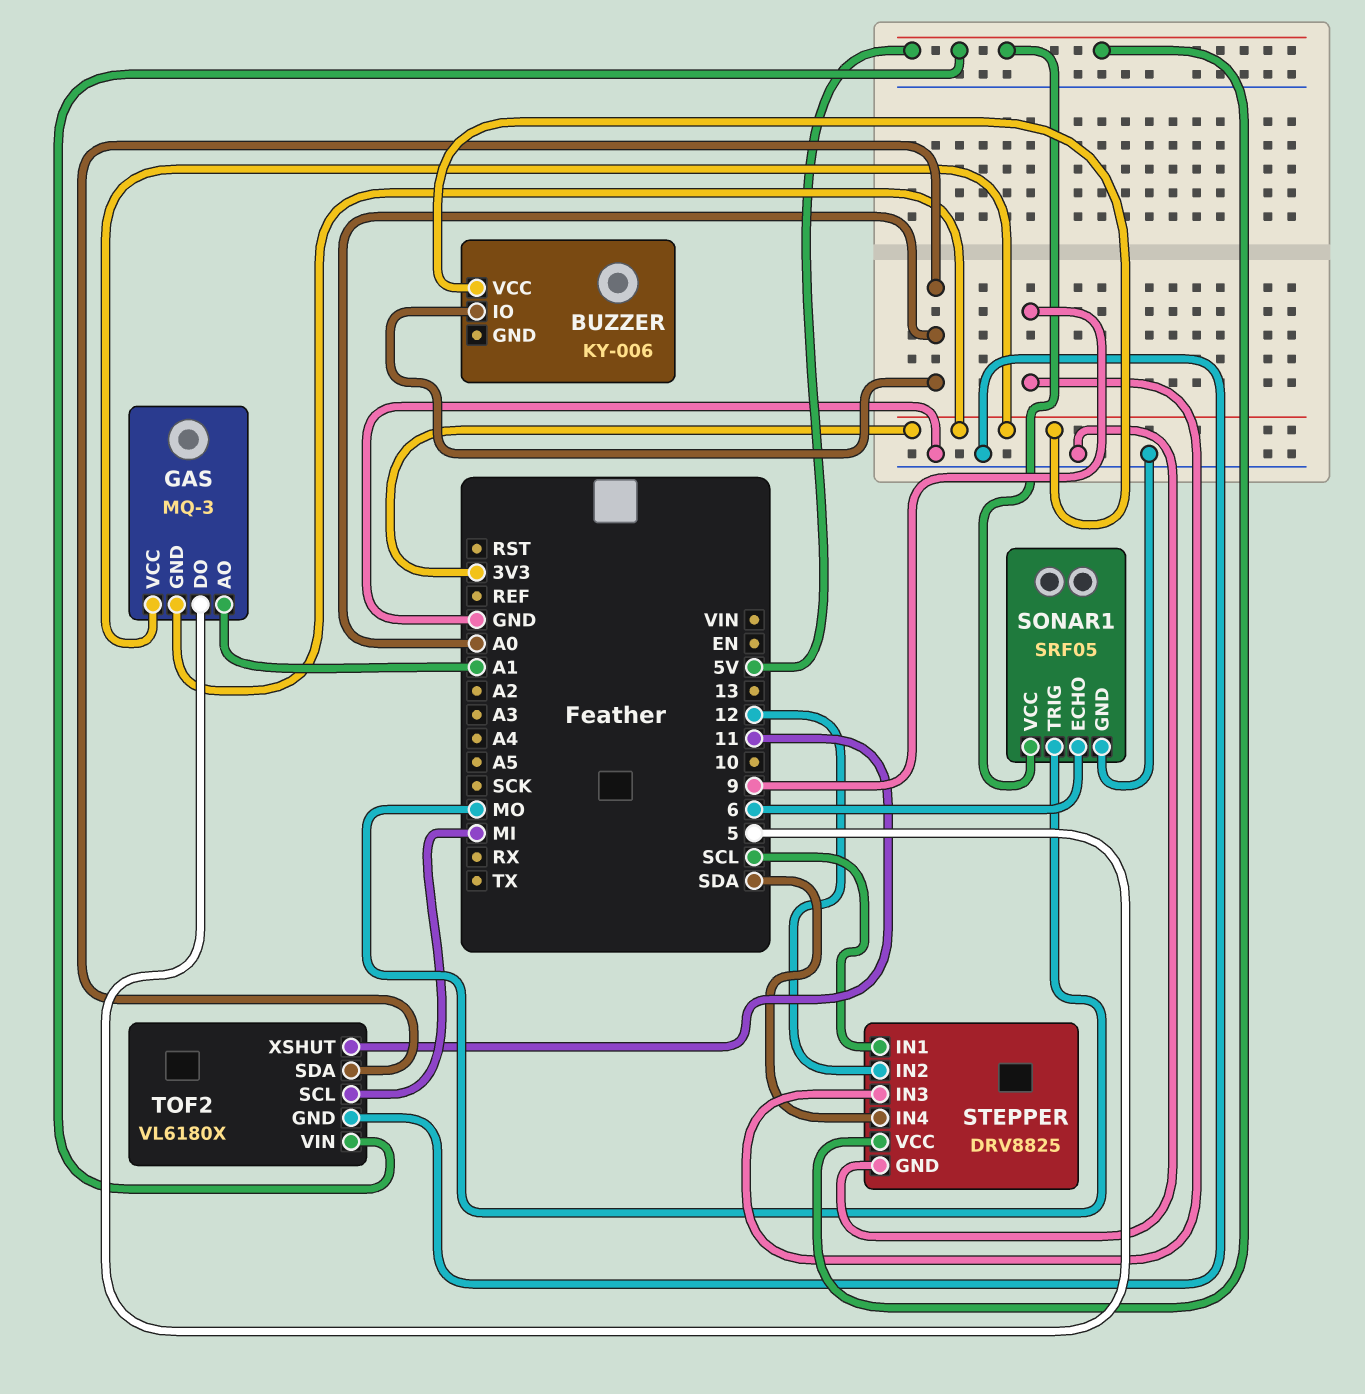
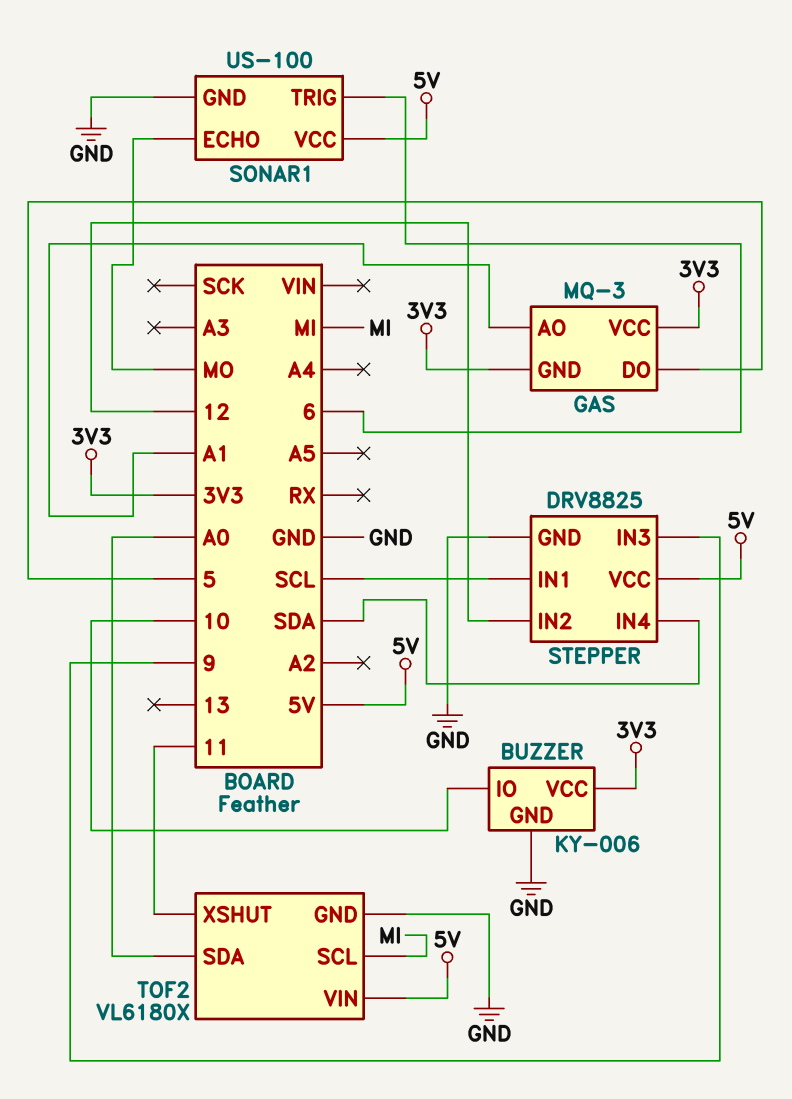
BUZZER pin GND: none -> GND
BUZZER pin IO: A0 -> 10
SONAR1: SRF05 -> US-100
SONAR1 pin ECHO: 6 -> MO
SONAR1 pin TRIG: MO -> 6

